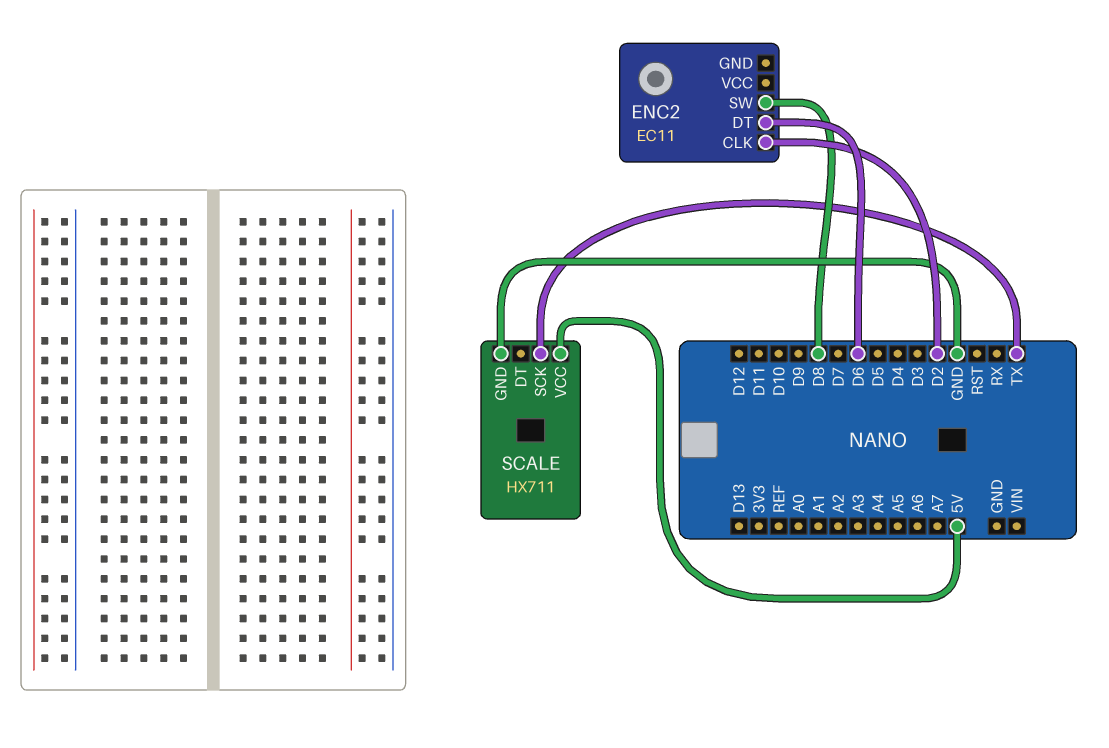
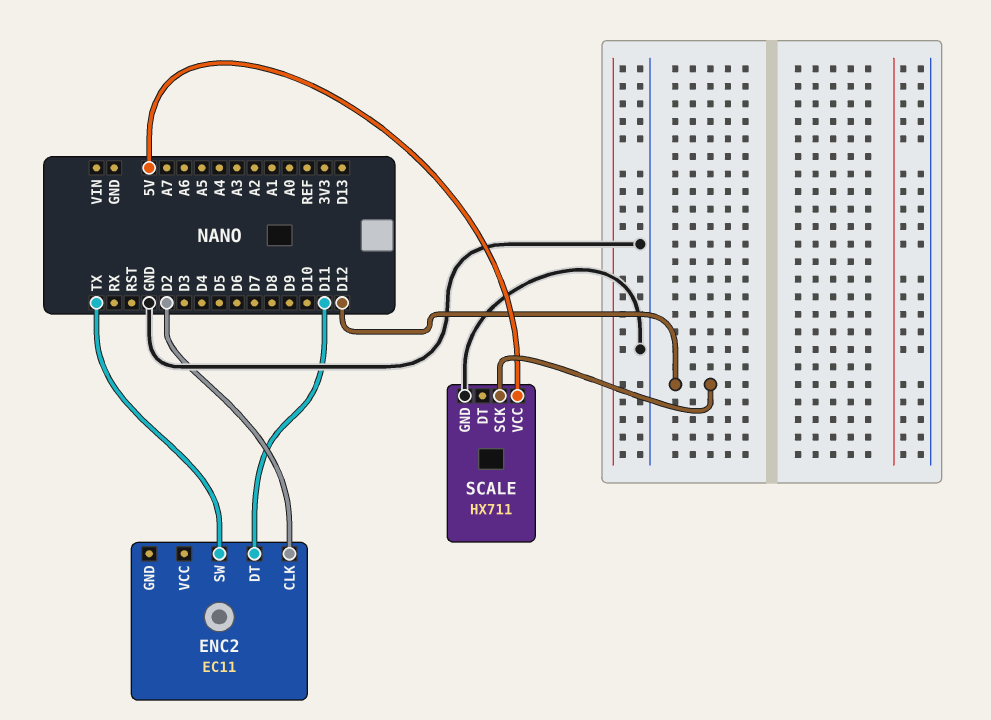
ENC2 pin DT: D6 -> D11
ENC2 pin SW: D8 -> TX
SCALE pin SCK: TX -> D12

